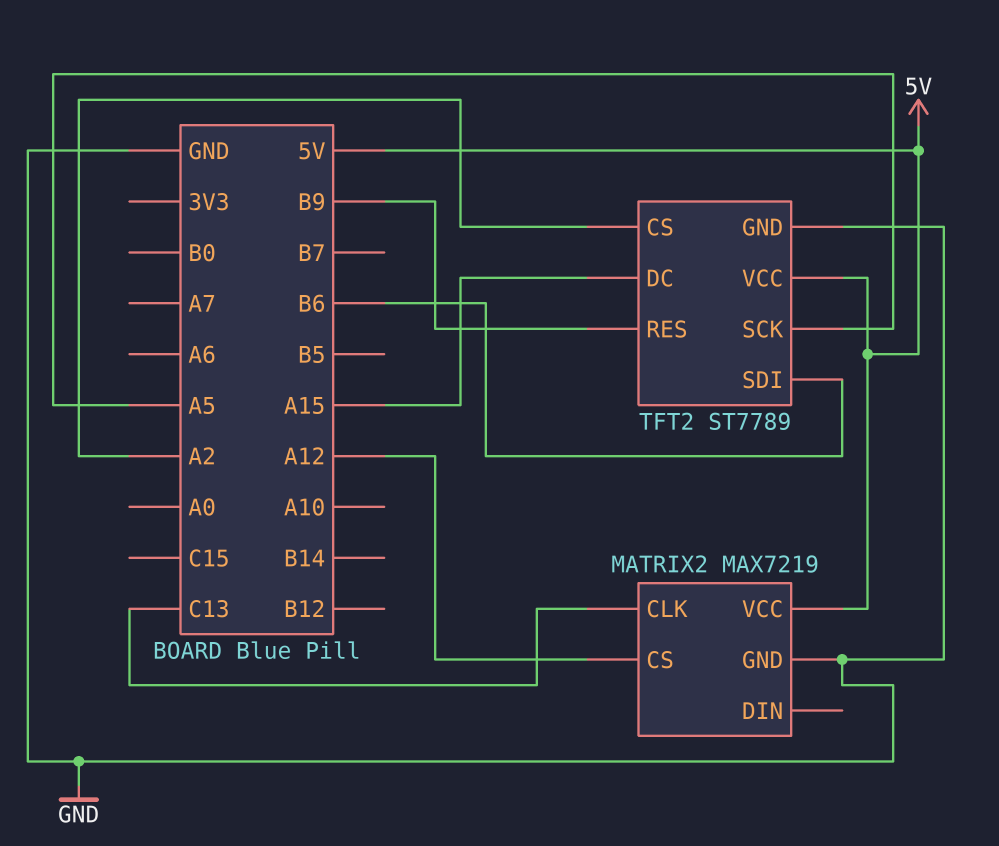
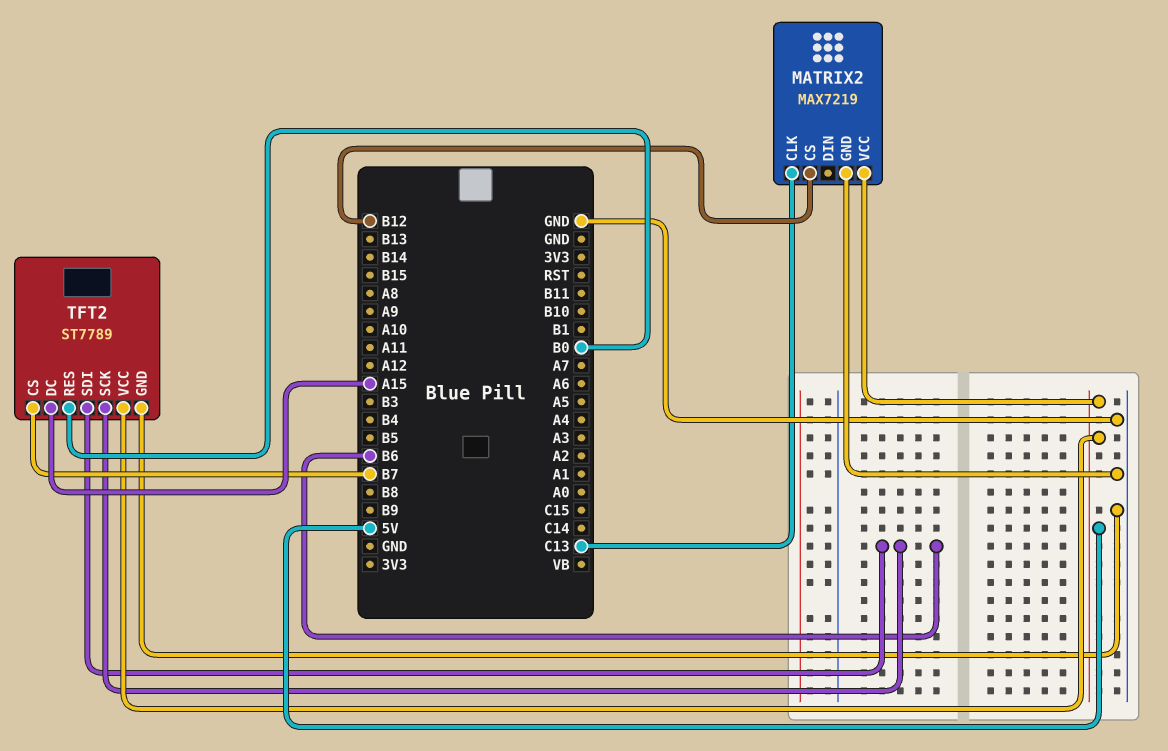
MATRIX2 pin CS: A12 -> B12
TFT2 pin CS: A2 -> B7
TFT2 pin RES: B9 -> B0
TFT2 pin SCK: A5 -> B6

